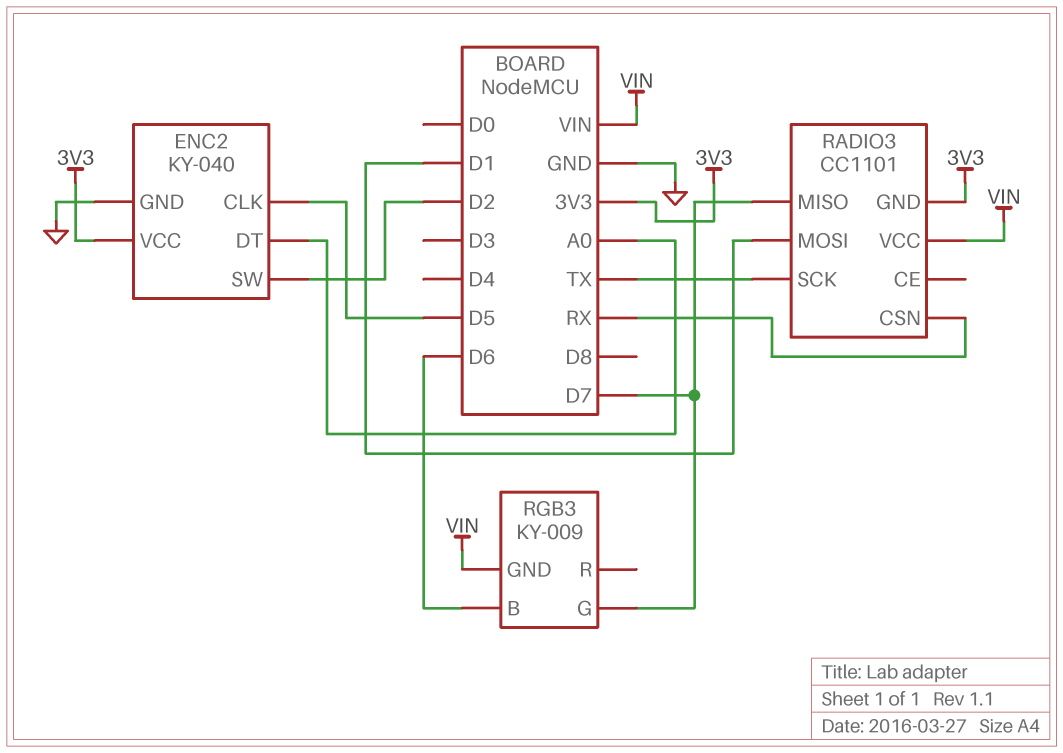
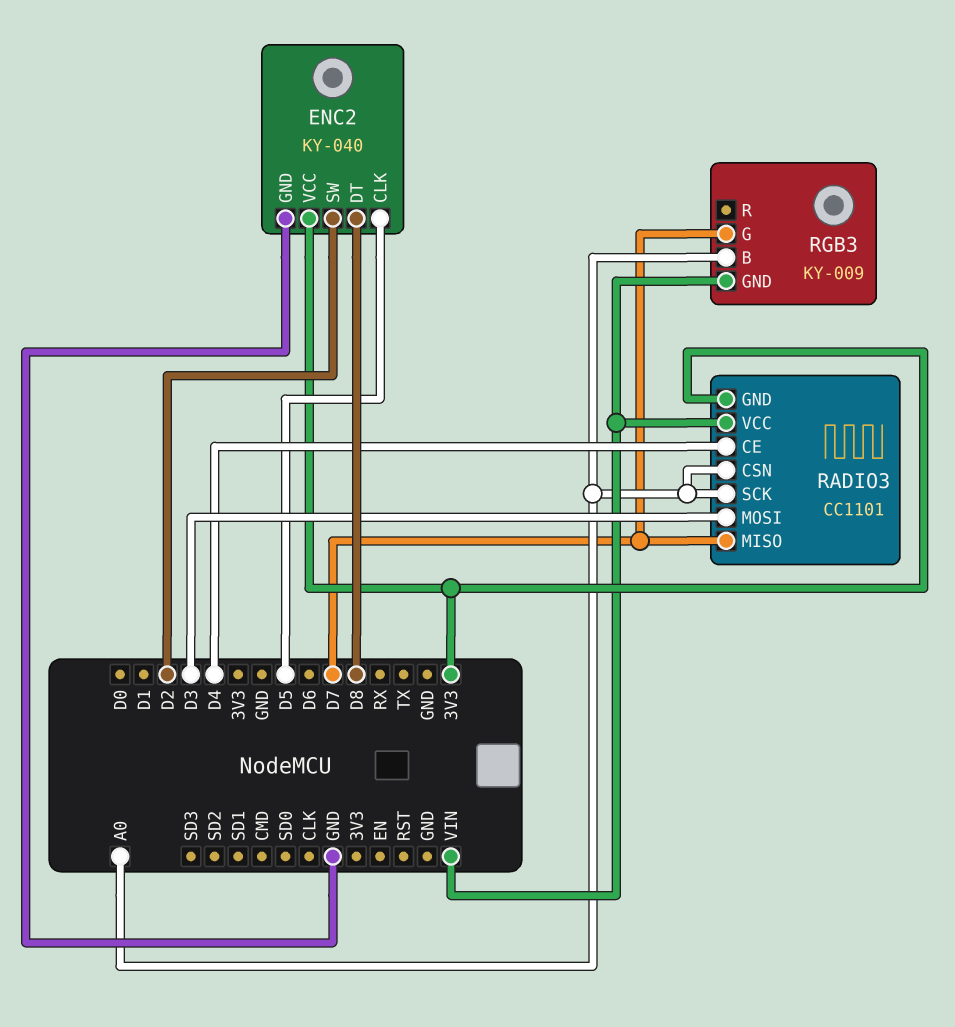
ENC2 pin DT: A0 -> D8
RADIO3 pin CE: none -> D4
RADIO3 pin CSN: RX -> A0
RADIO3 pin MOSI: D1 -> D3
RADIO3 pin SCK: TX -> A0
RGB3 pin B: D6 -> A0

